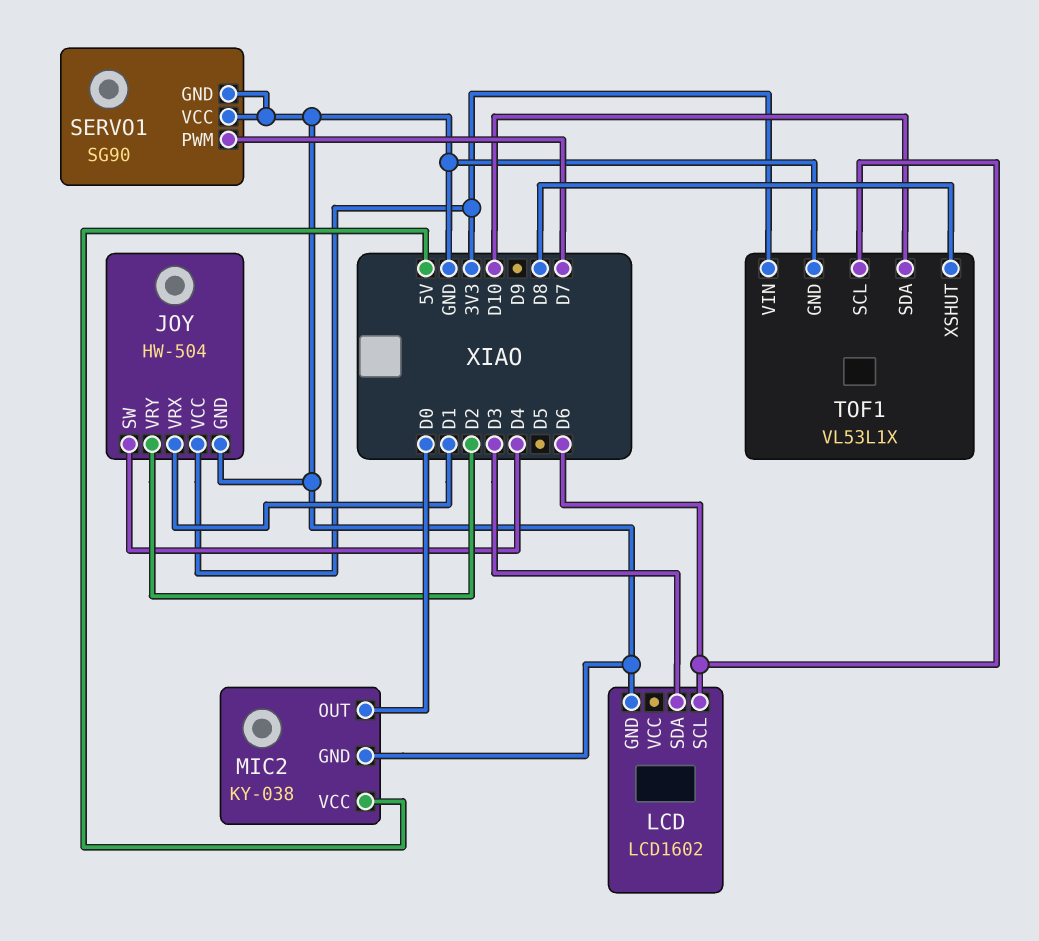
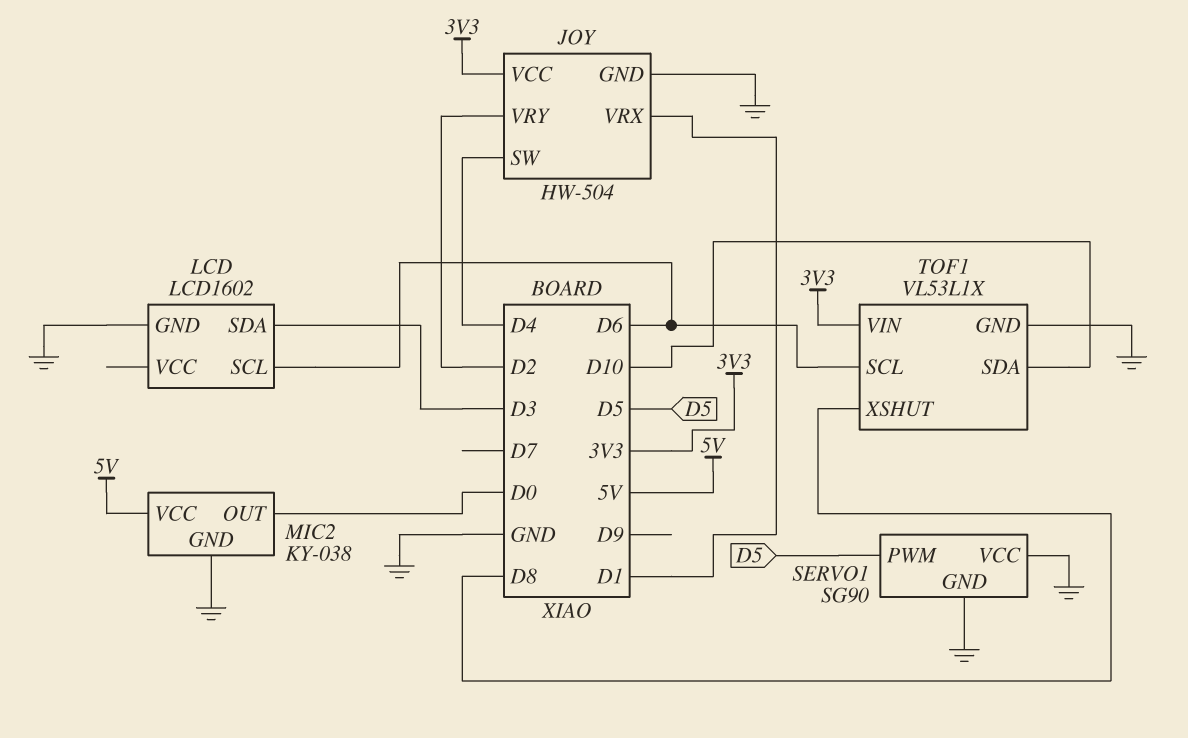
SERVO1 pin PWM: D7 -> D5

